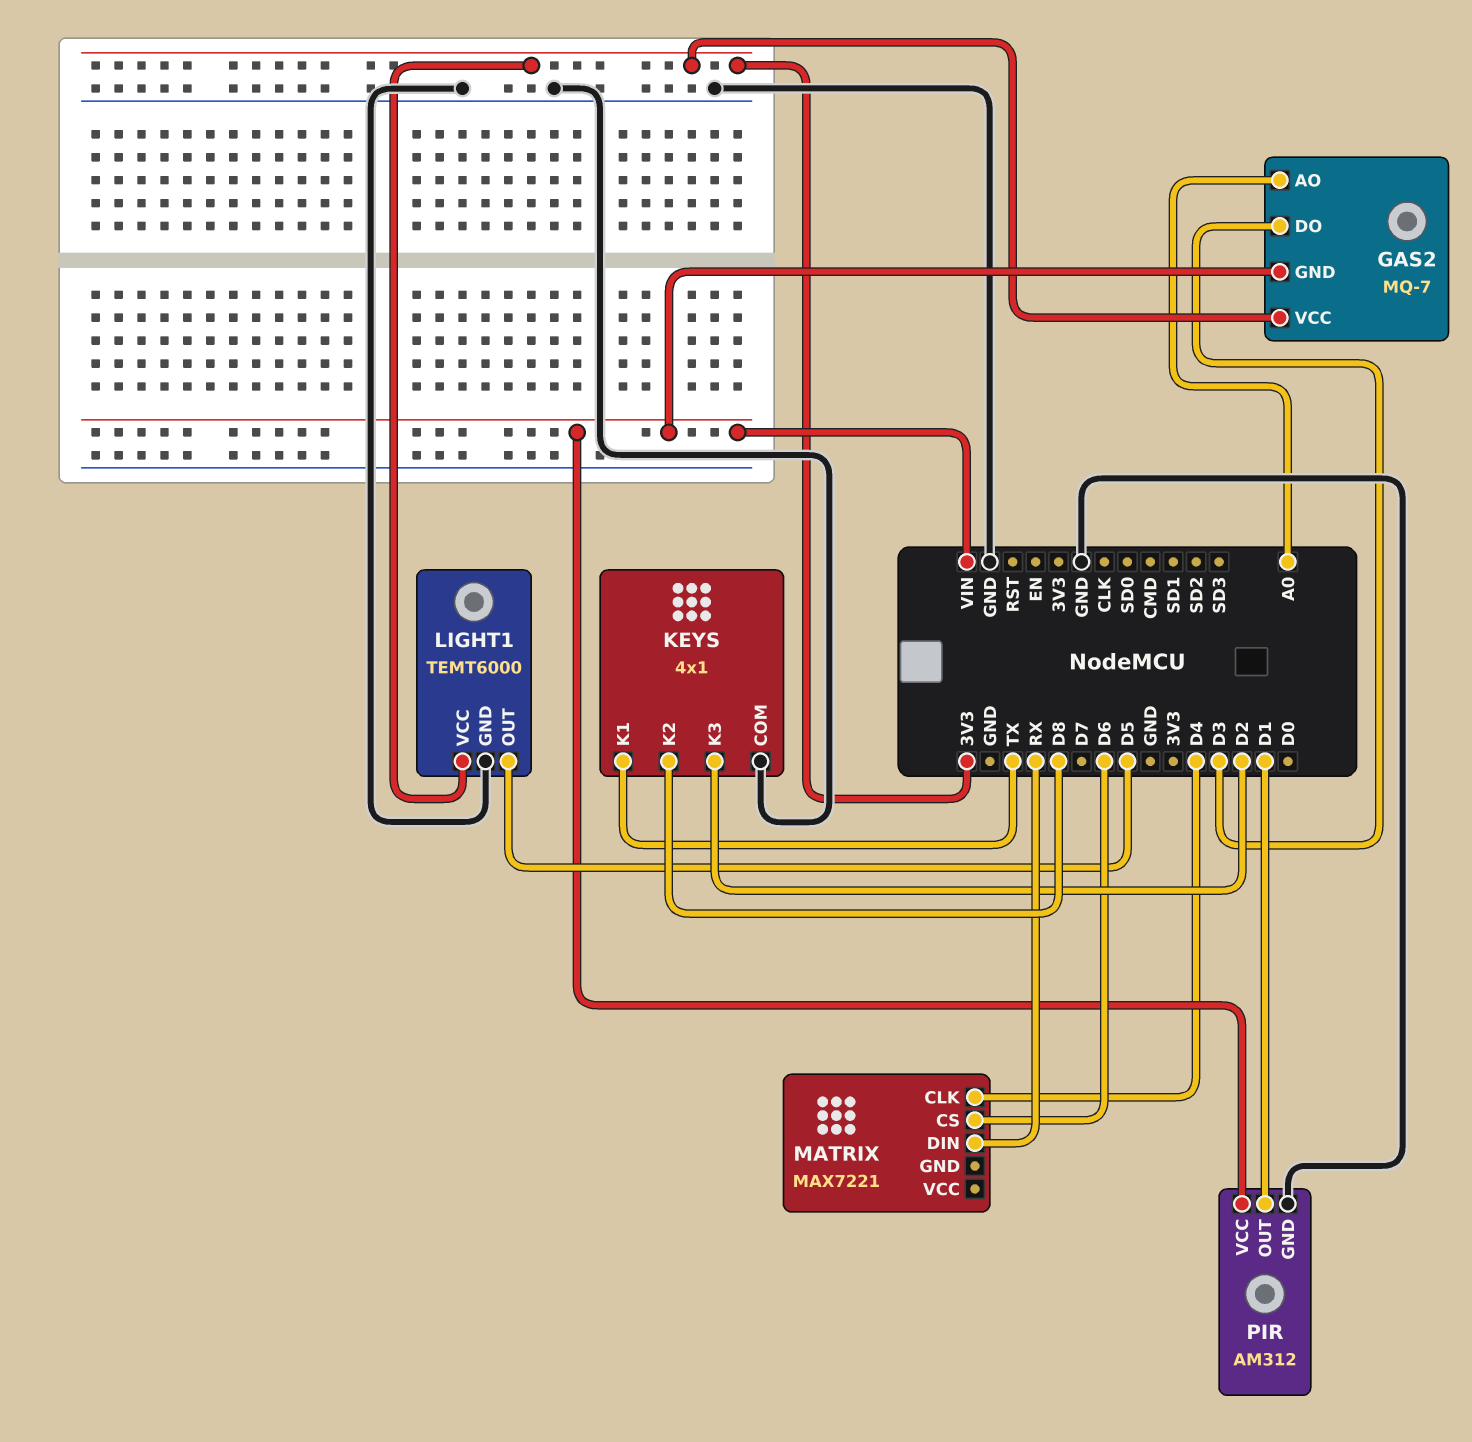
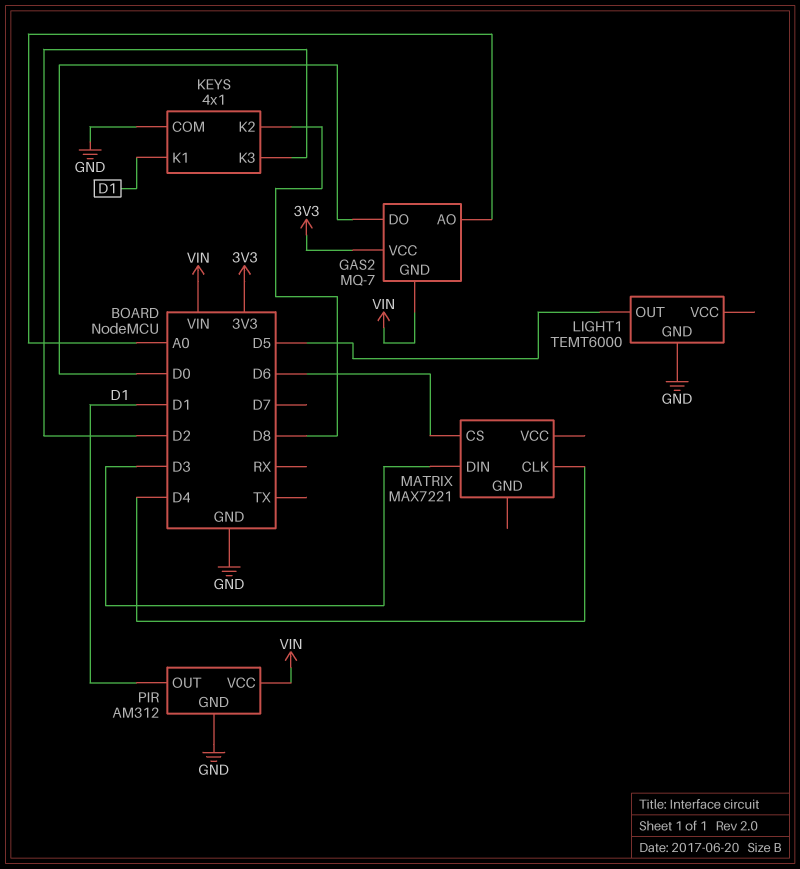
GAS2 pin DO: D3 -> D0
KEYS pin K1: TX -> D1
LIGHT1 pin VCC: 3V3 -> none
MATRIX pin DIN: RX -> D3

